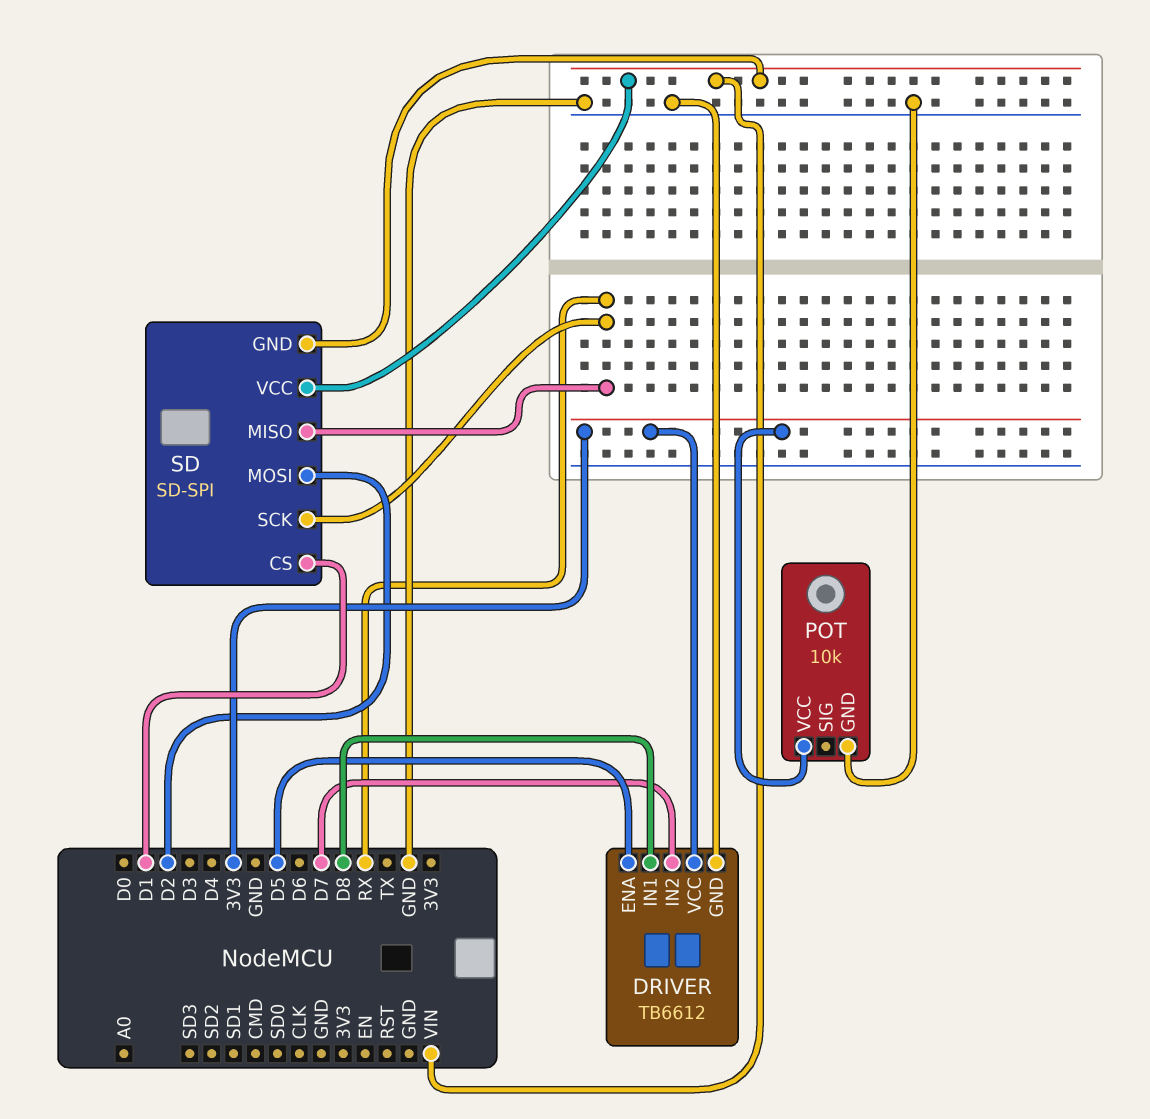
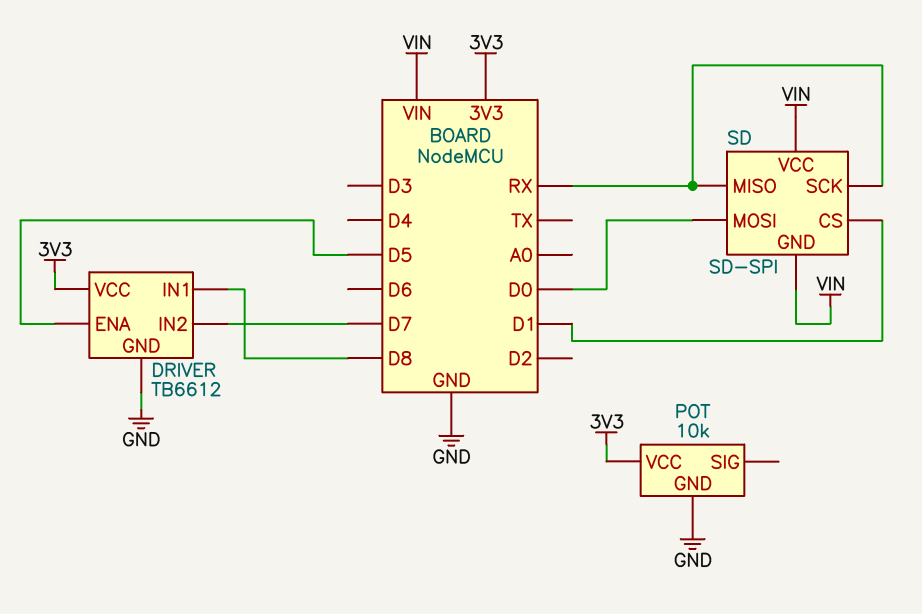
SD pin MOSI: D2 -> D0

